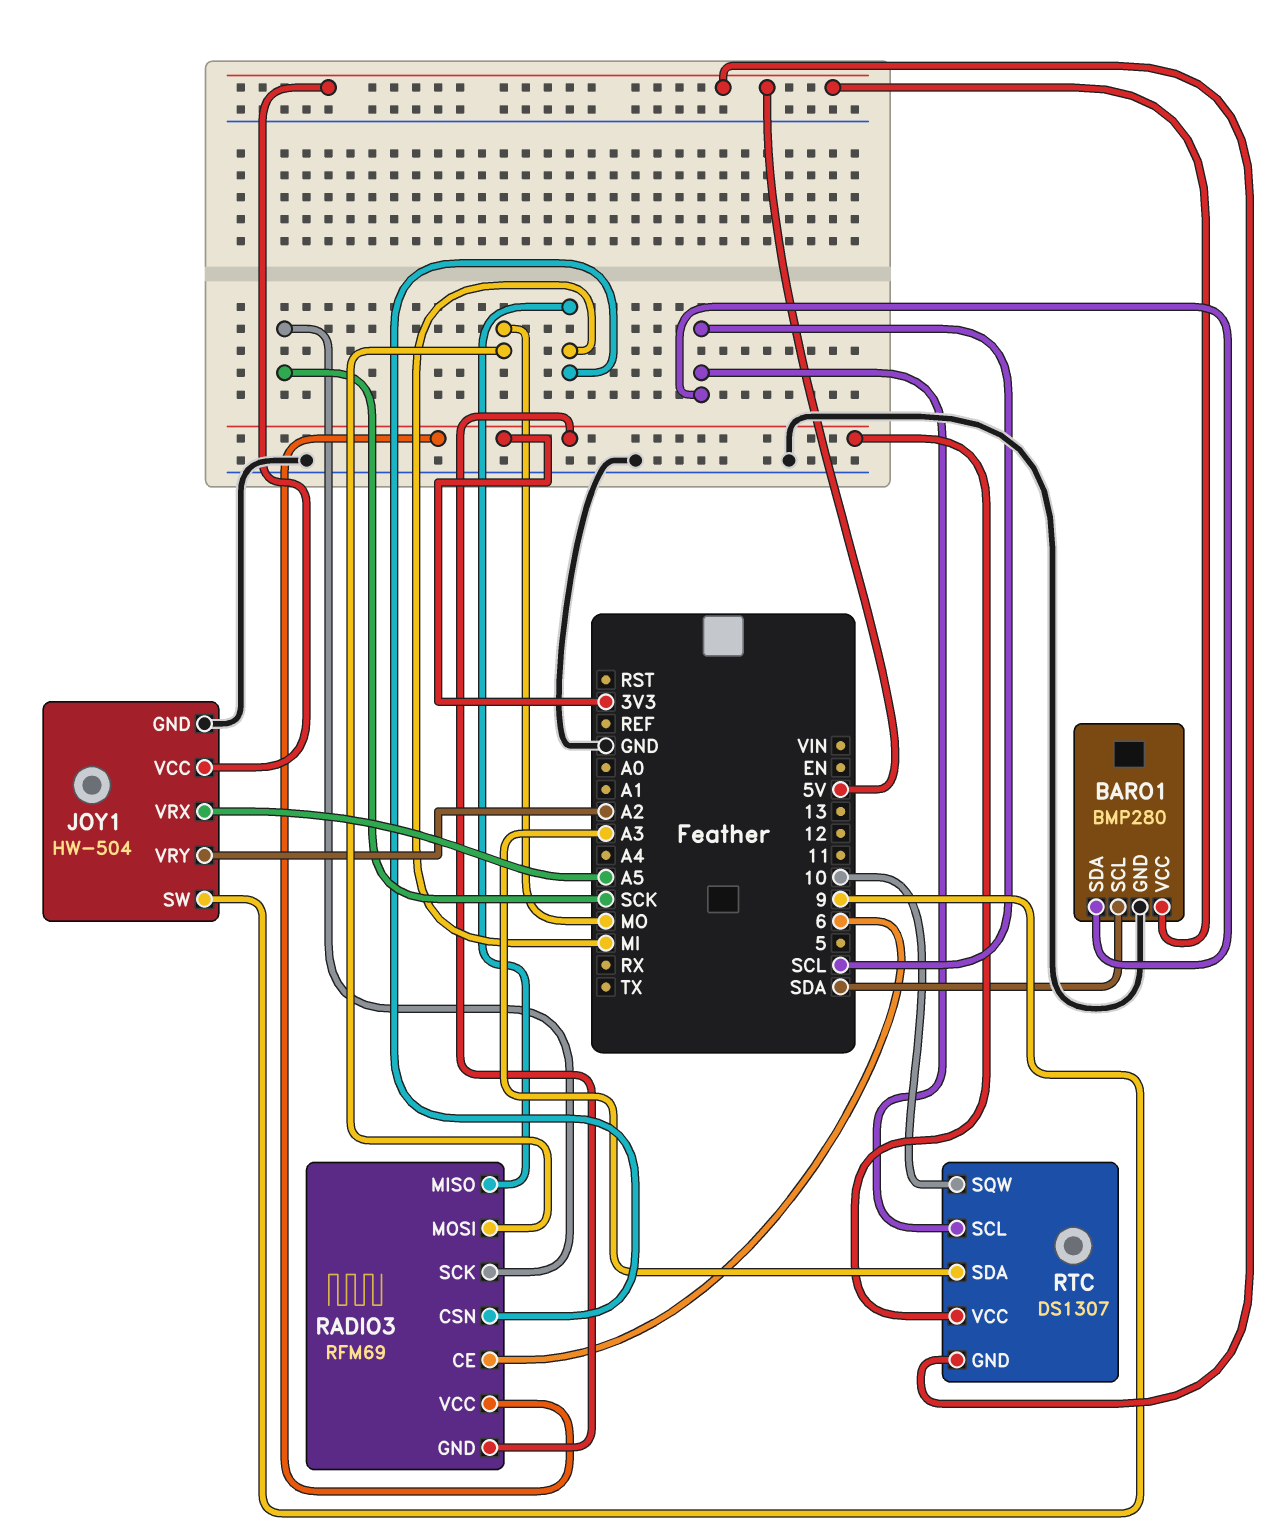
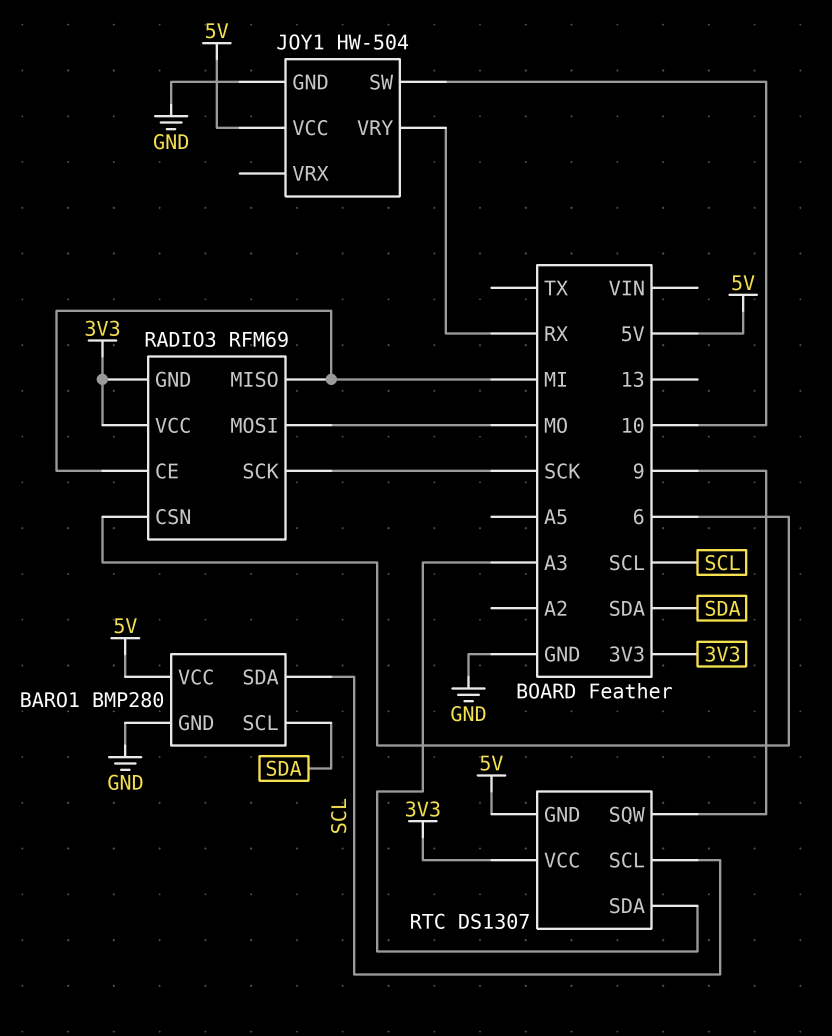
JOY1 pin SW: 9 -> 10
JOY1 pin VRX: A5 -> none
JOY1 pin VRY: A2 -> RX
RADIO3 pin CE: 6 -> MI
RADIO3 pin CSN: MI -> 6
RTC pin SQW: 10 -> 9

